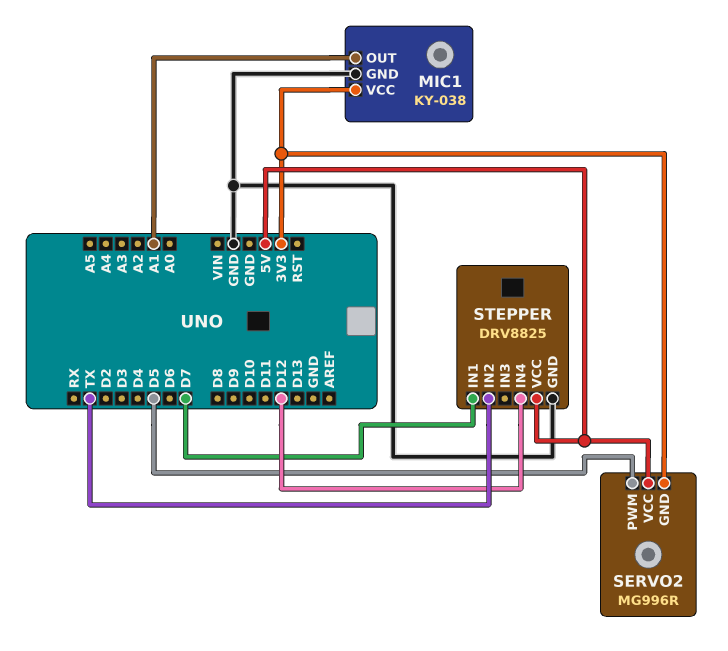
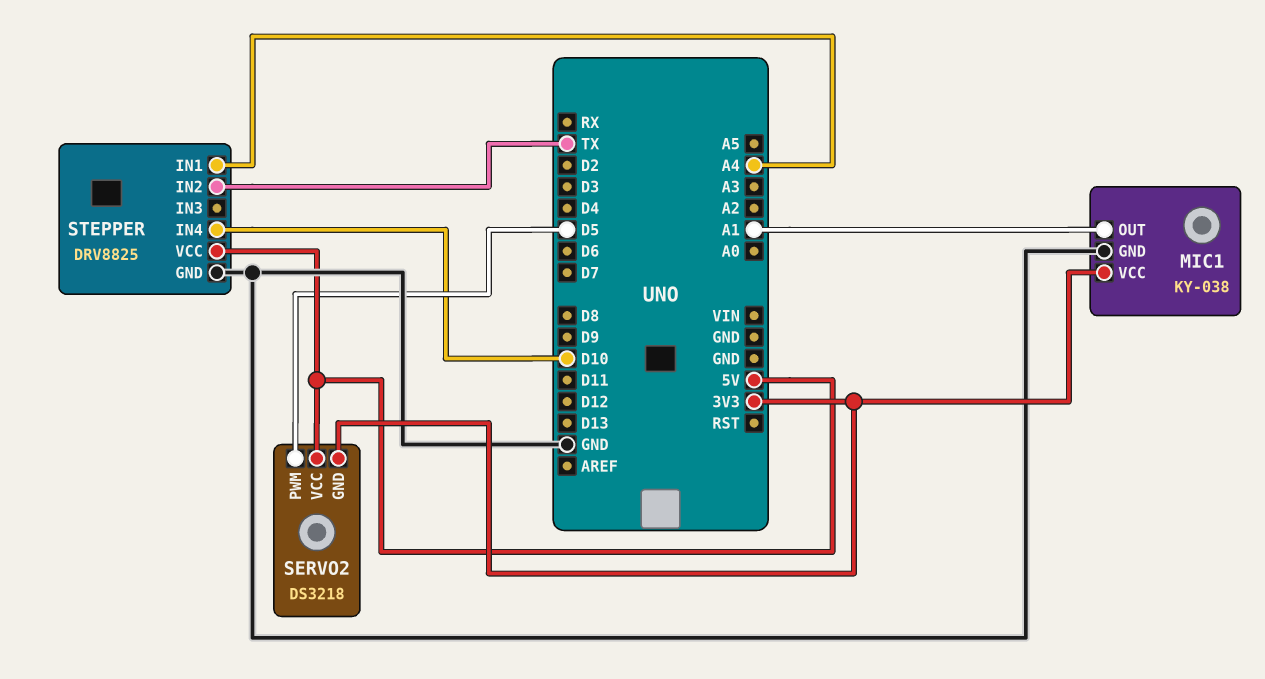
SERVO2: MG996R -> DS3218
STEPPER pin IN1: D7 -> A4
STEPPER pin IN4: D12 -> D10

